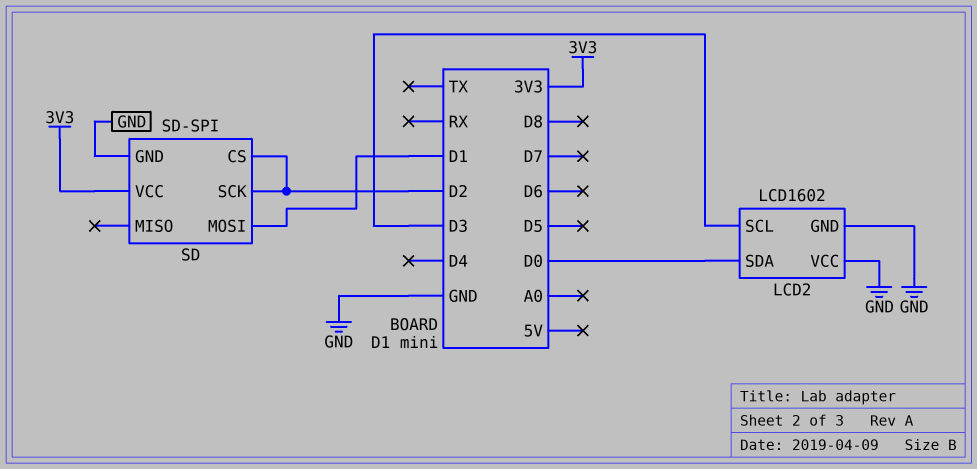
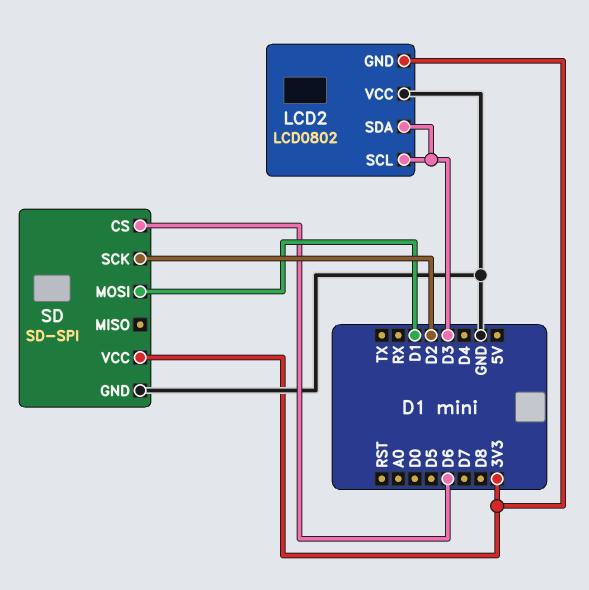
LCD2: LCD1602 -> LCD0802
LCD2 pin GND: GND -> 3V3
LCD2 pin SDA: D0 -> D3
SD pin CS: D2 -> D6

